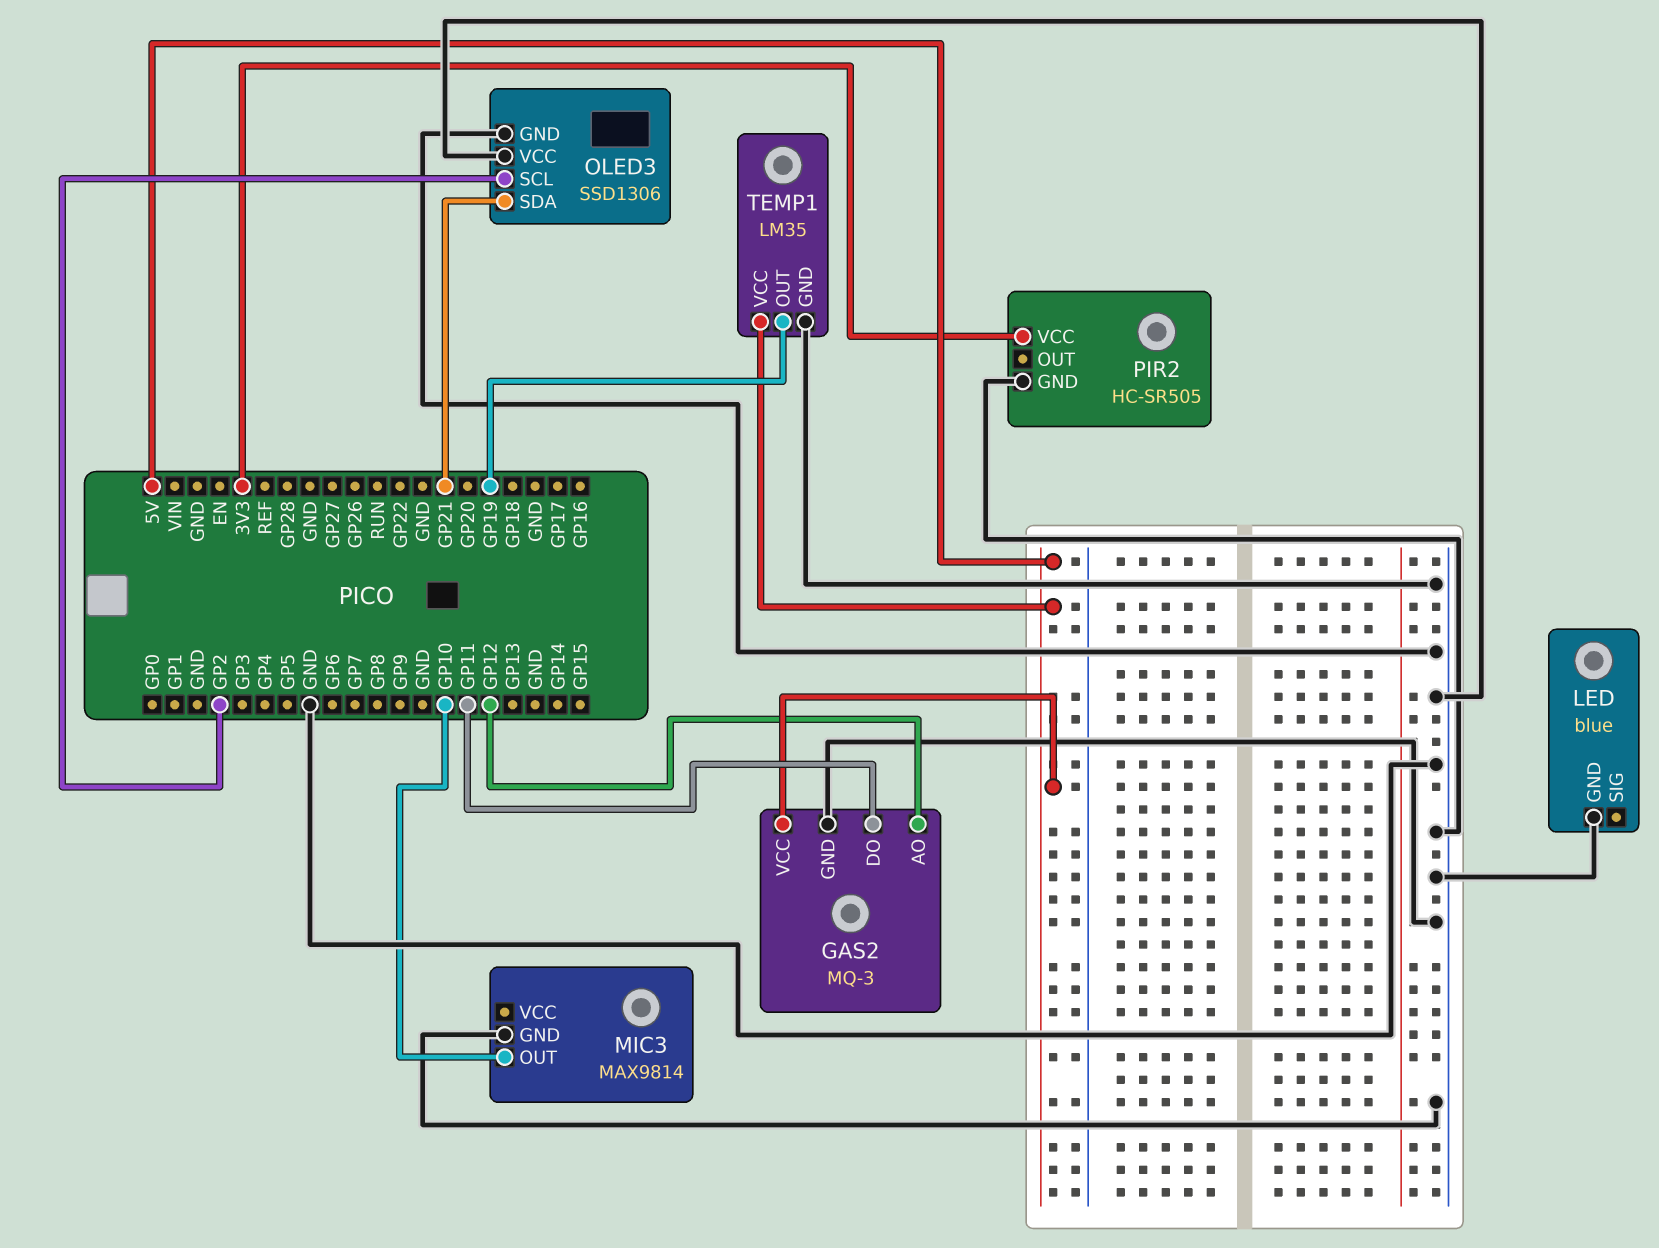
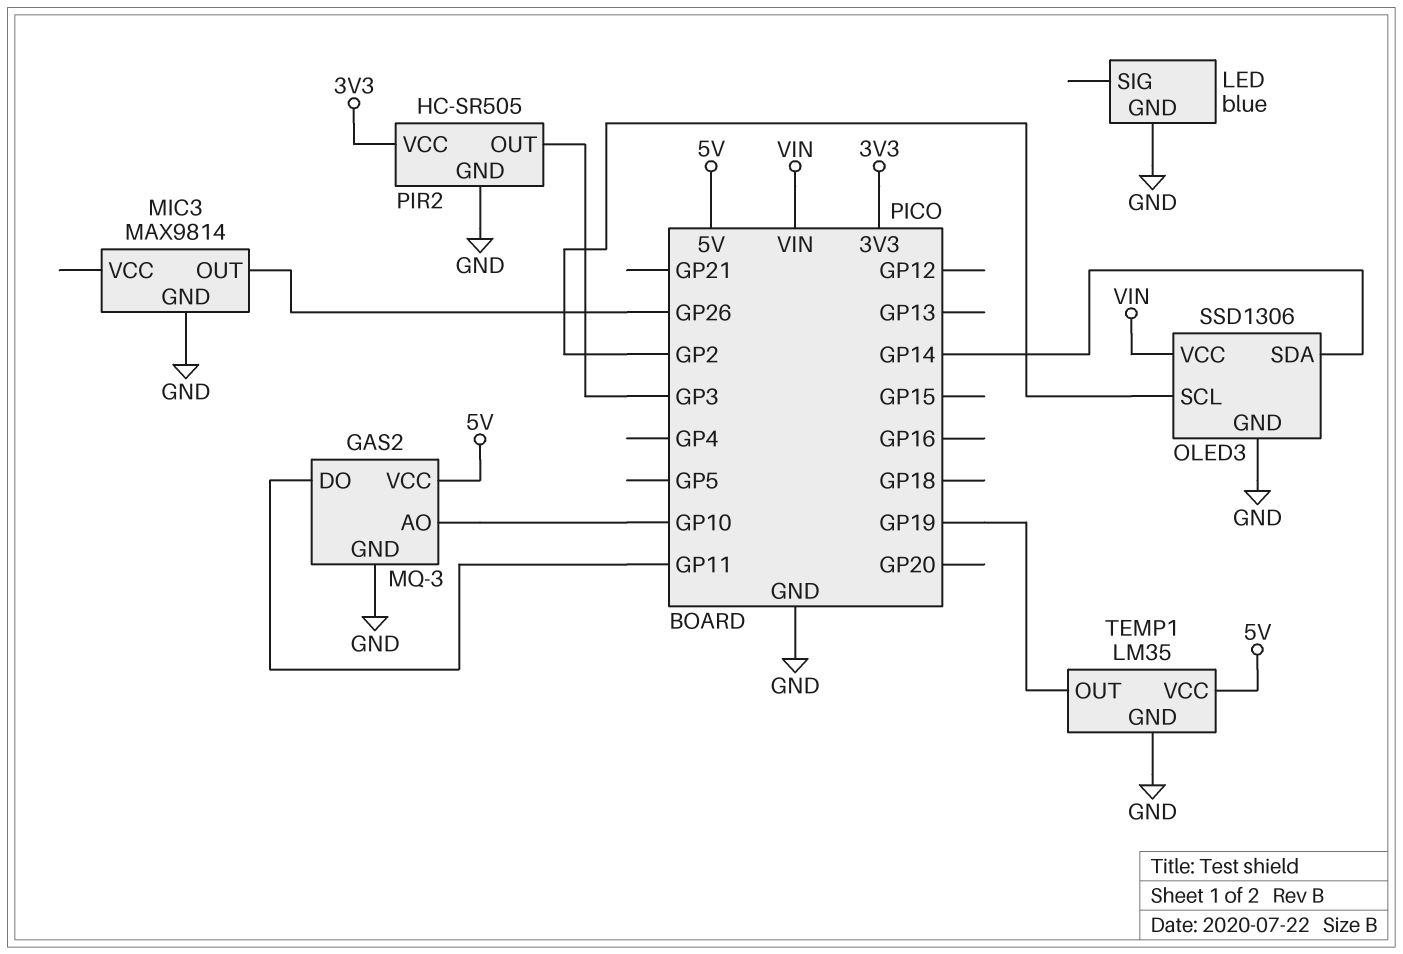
GAS2 pin AO: GP12 -> GP10
MIC3 pin OUT: GP10 -> GP26
OLED3 pin SDA: GP21 -> GP14
OLED3 pin VCC: GND -> VIN
PIR2 pin OUT: none -> GP3

